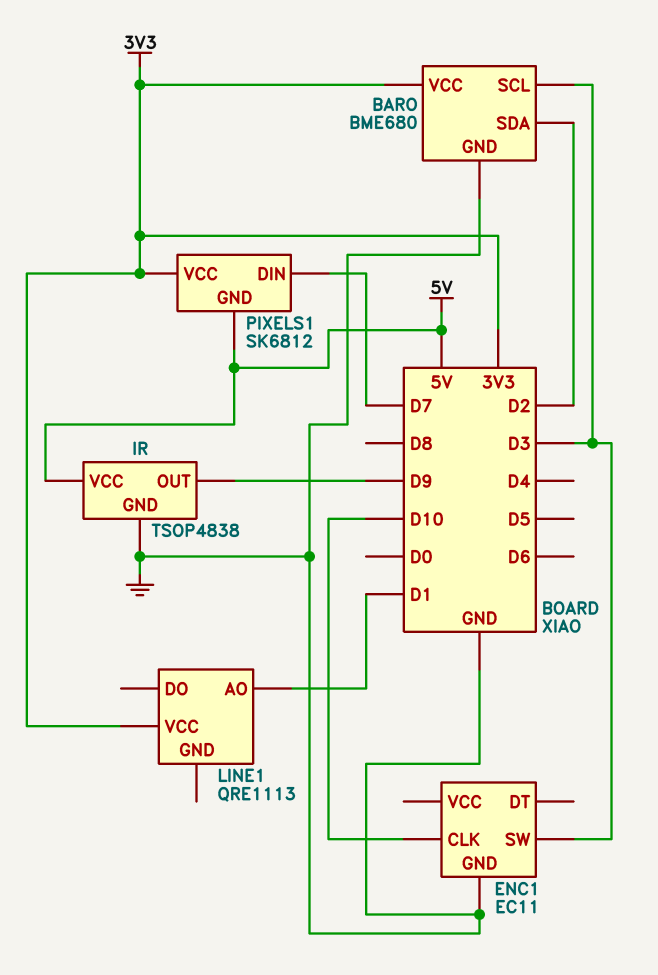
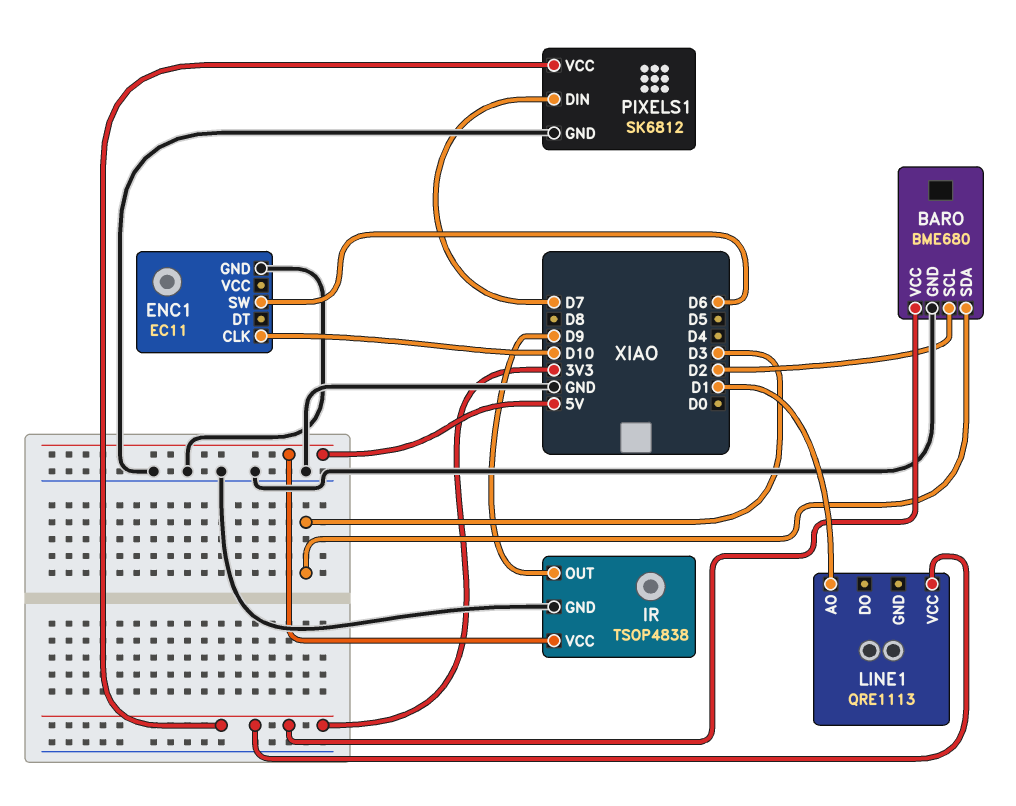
BARO pin SCL: D3 -> D2
BARO pin SDA: D2 -> D3
ENC1 pin SW: D3 -> D6
PIXELS1 pin GND: 5V -> GND

